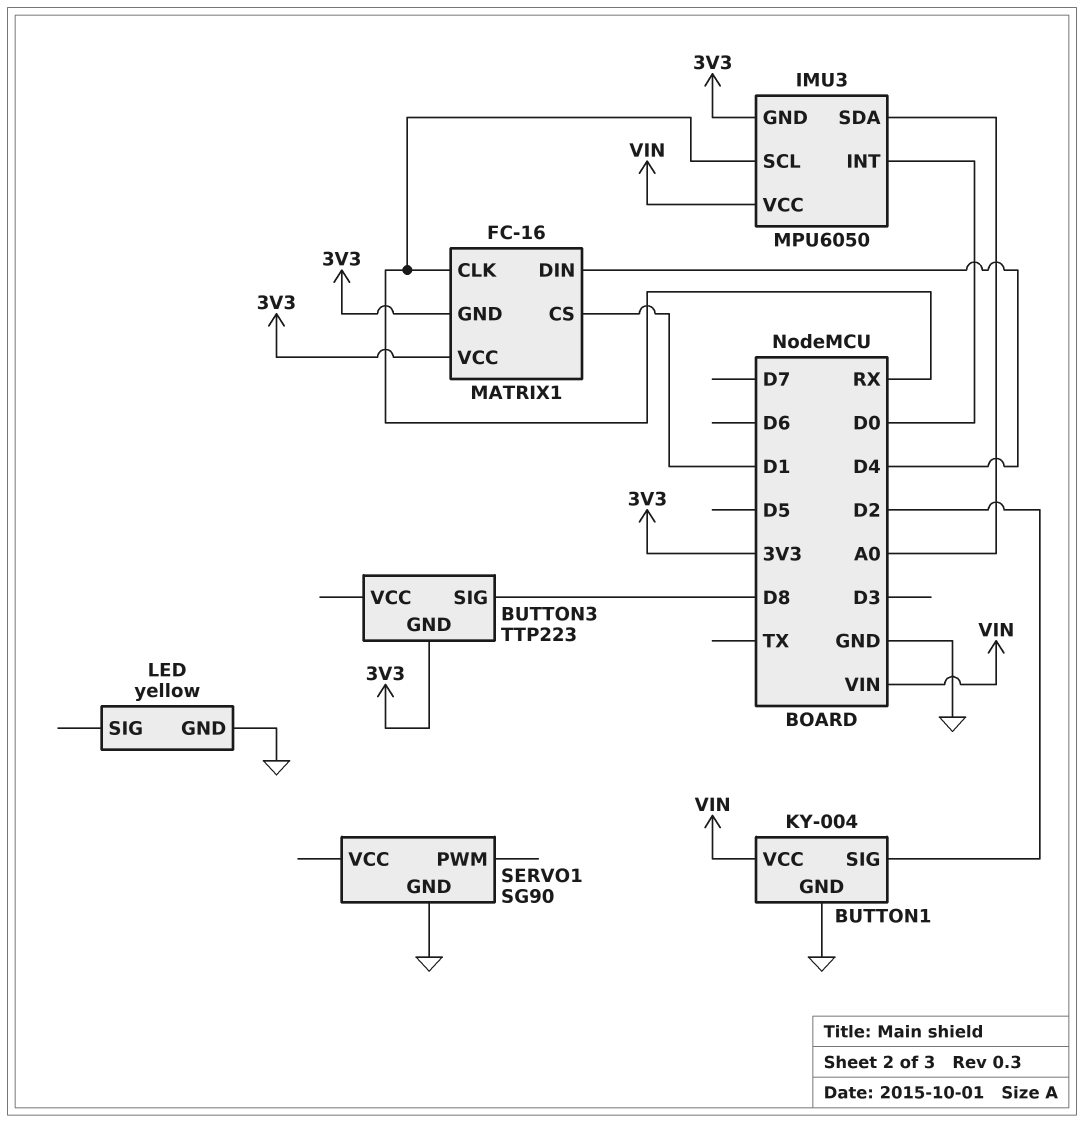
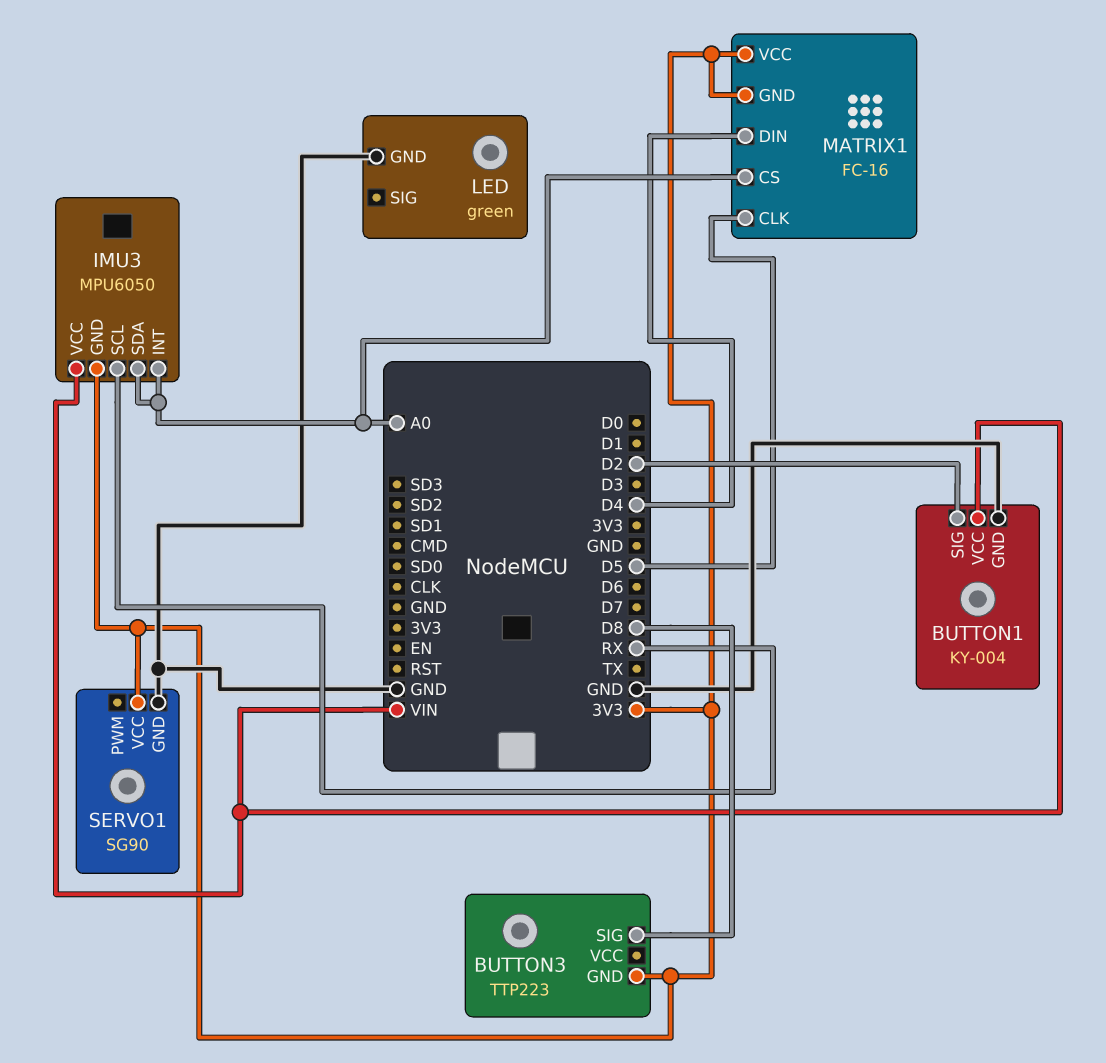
IMU3 pin INT: D0 -> A0
LED: yellow -> green
MATRIX1 pin CLK: RX -> D5
MATRIX1 pin CS: D1 -> A0
SERVO1 pin VCC: none -> 3V3

